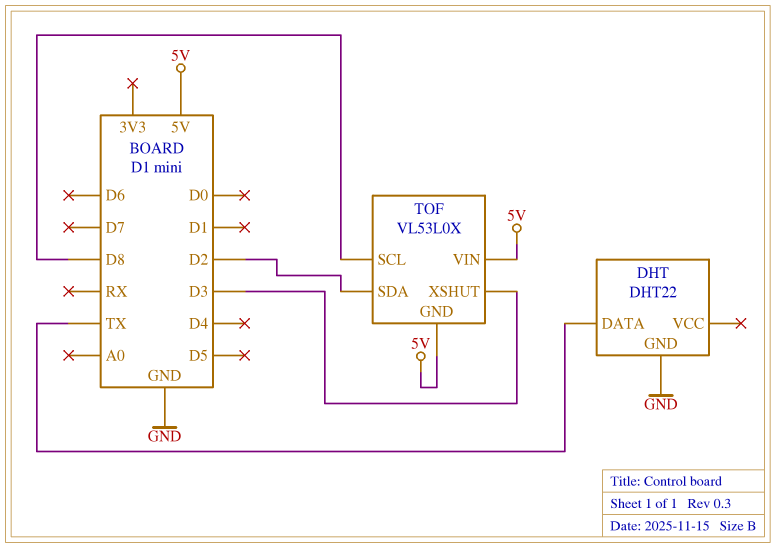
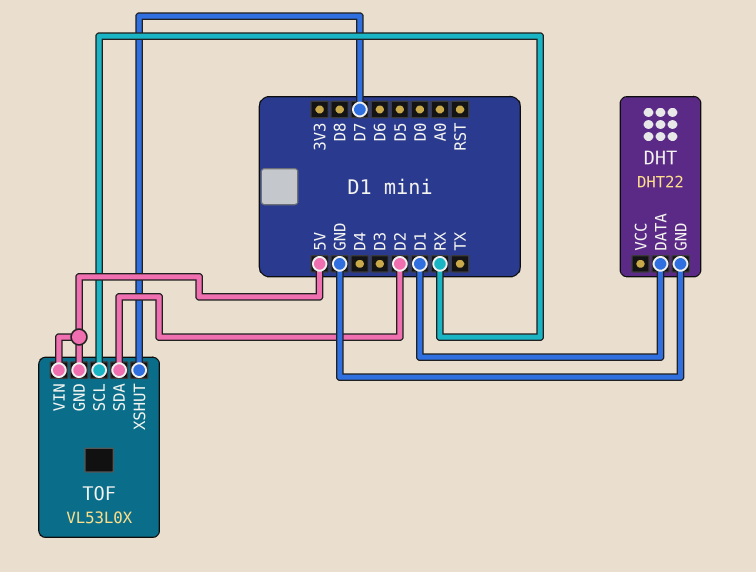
DHT pin DATA: TX -> D1
TOF pin SCL: D8 -> RX
TOF pin XSHUT: D3 -> D7

